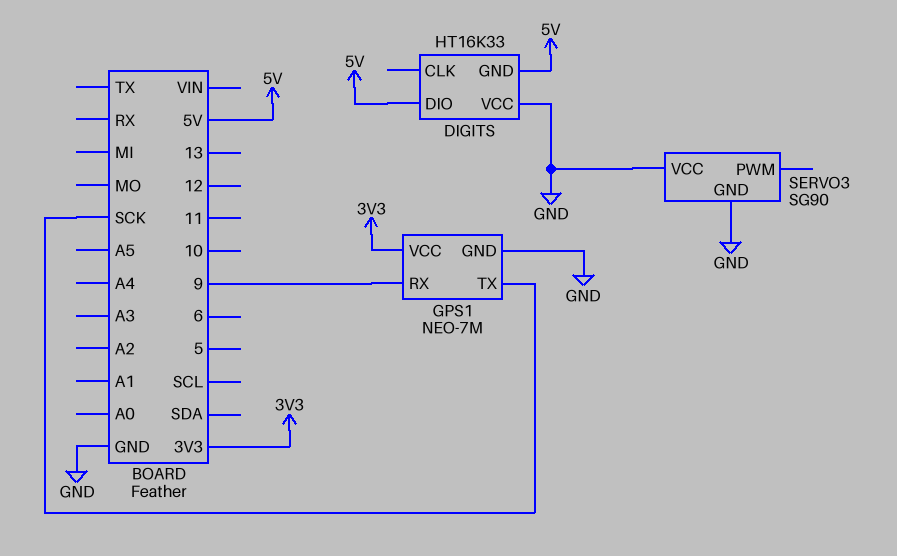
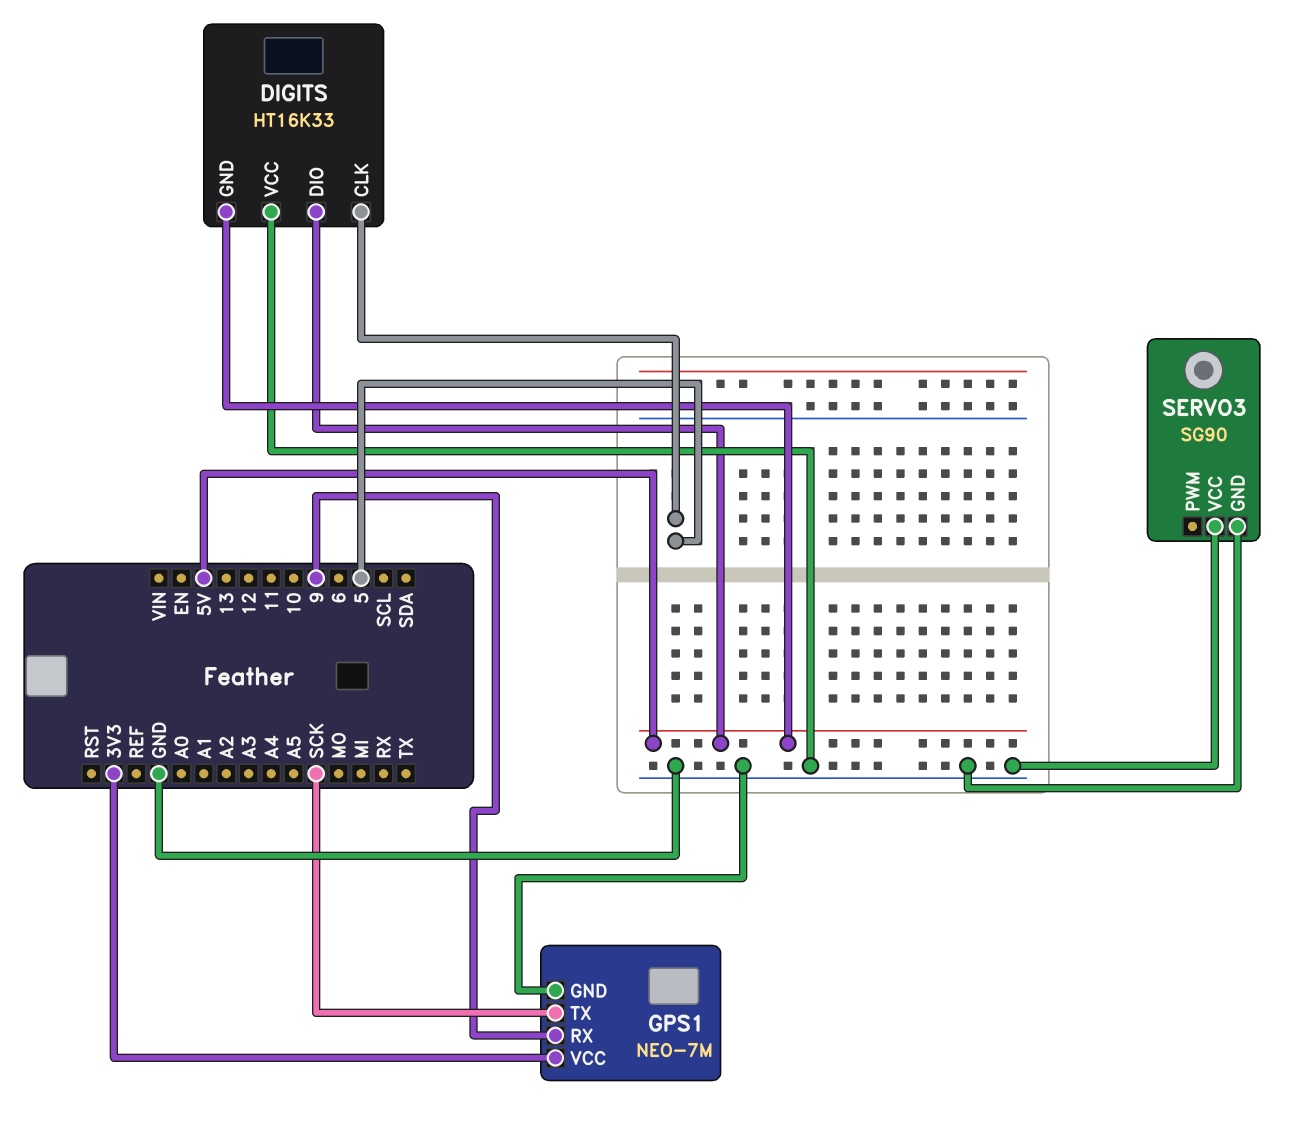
DIGITS pin CLK: none -> 5

